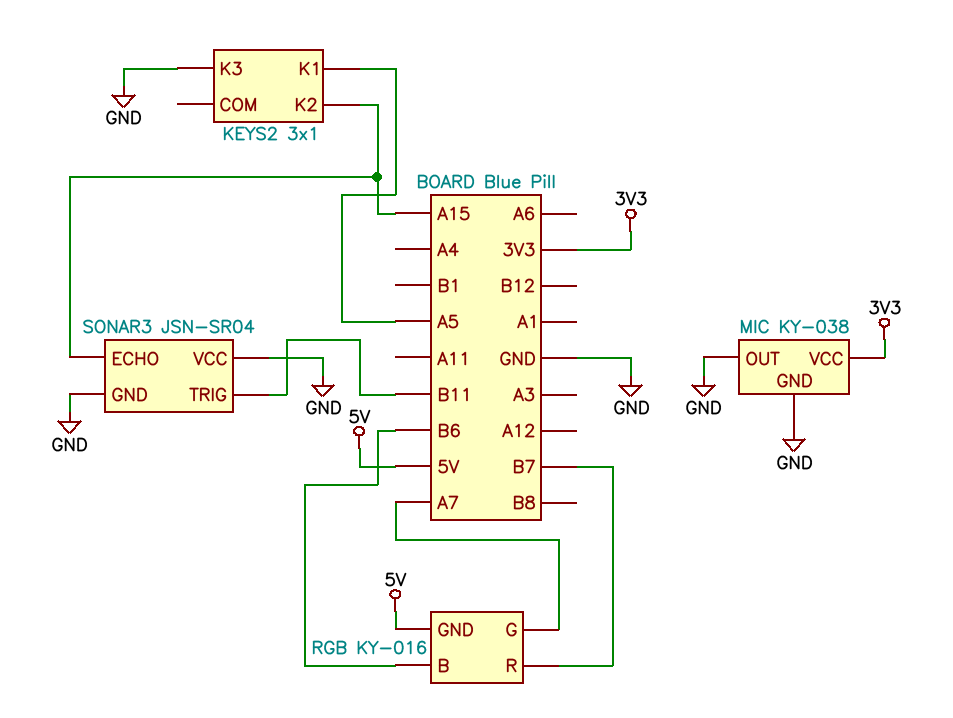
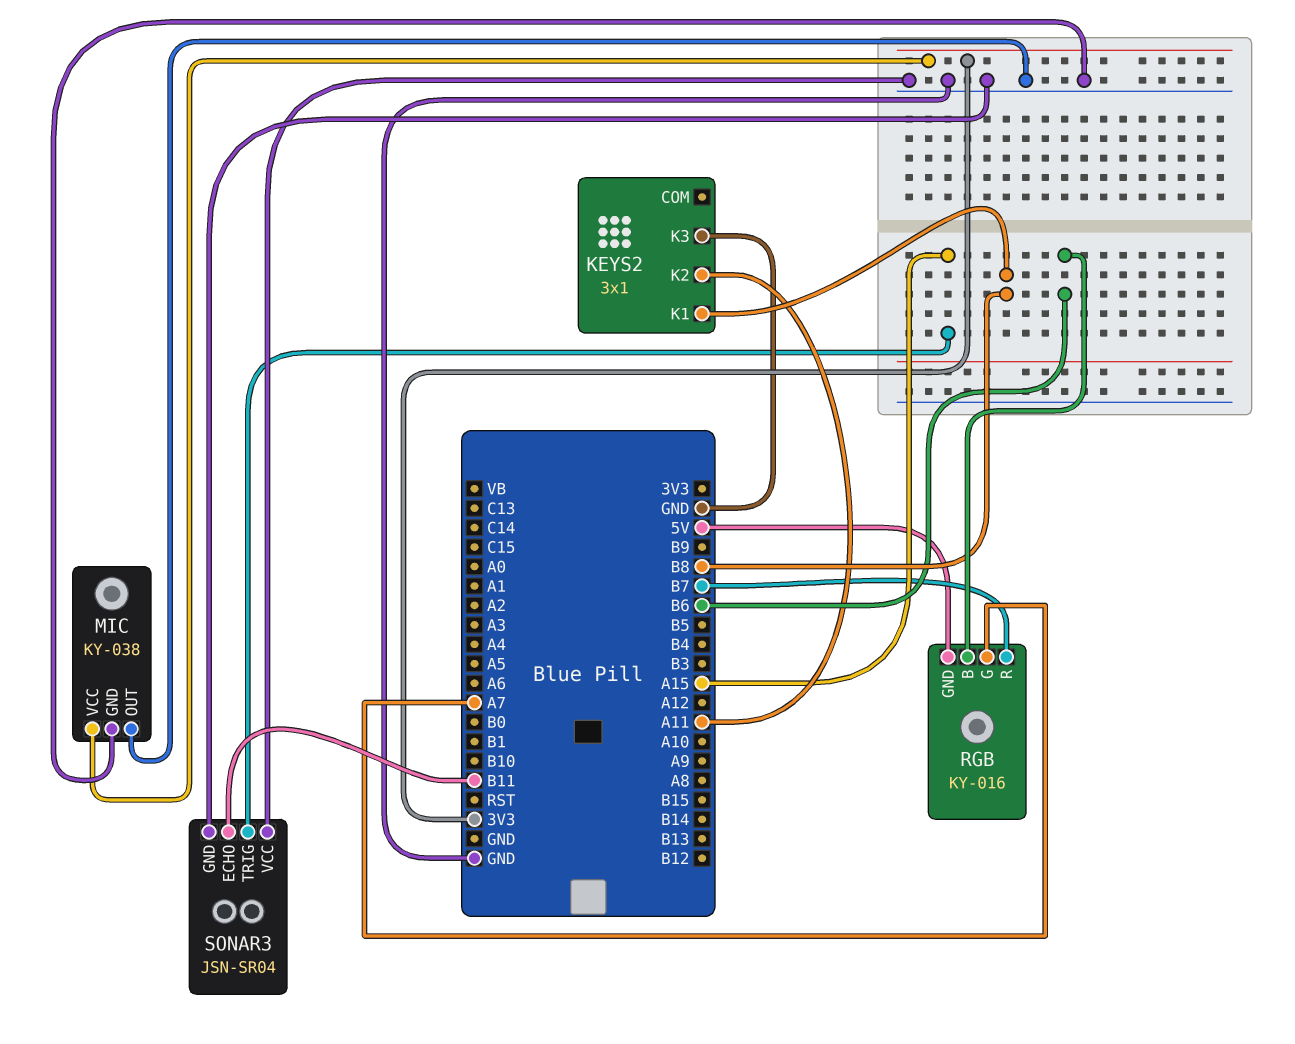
KEYS2 pin K1: A5 -> B8
KEYS2 pin K2: A15 -> A11
SONAR3 pin ECHO: A15 -> B11
SONAR3 pin TRIG: B11 -> A15

